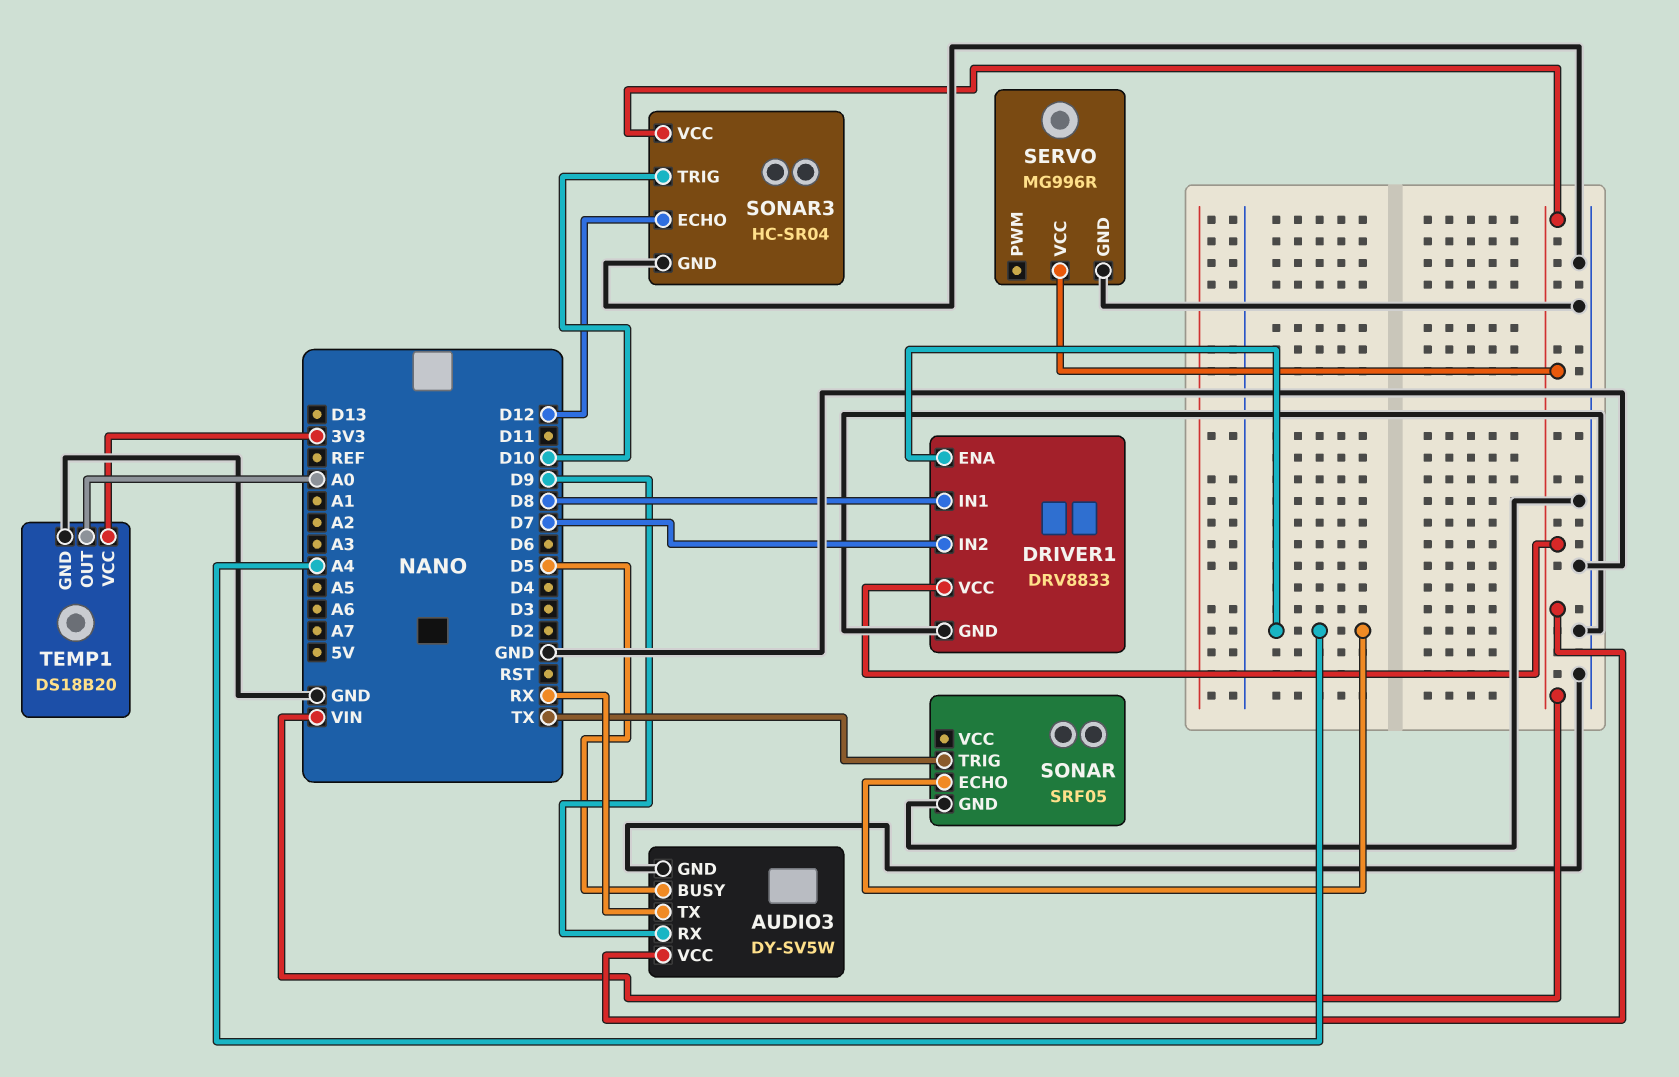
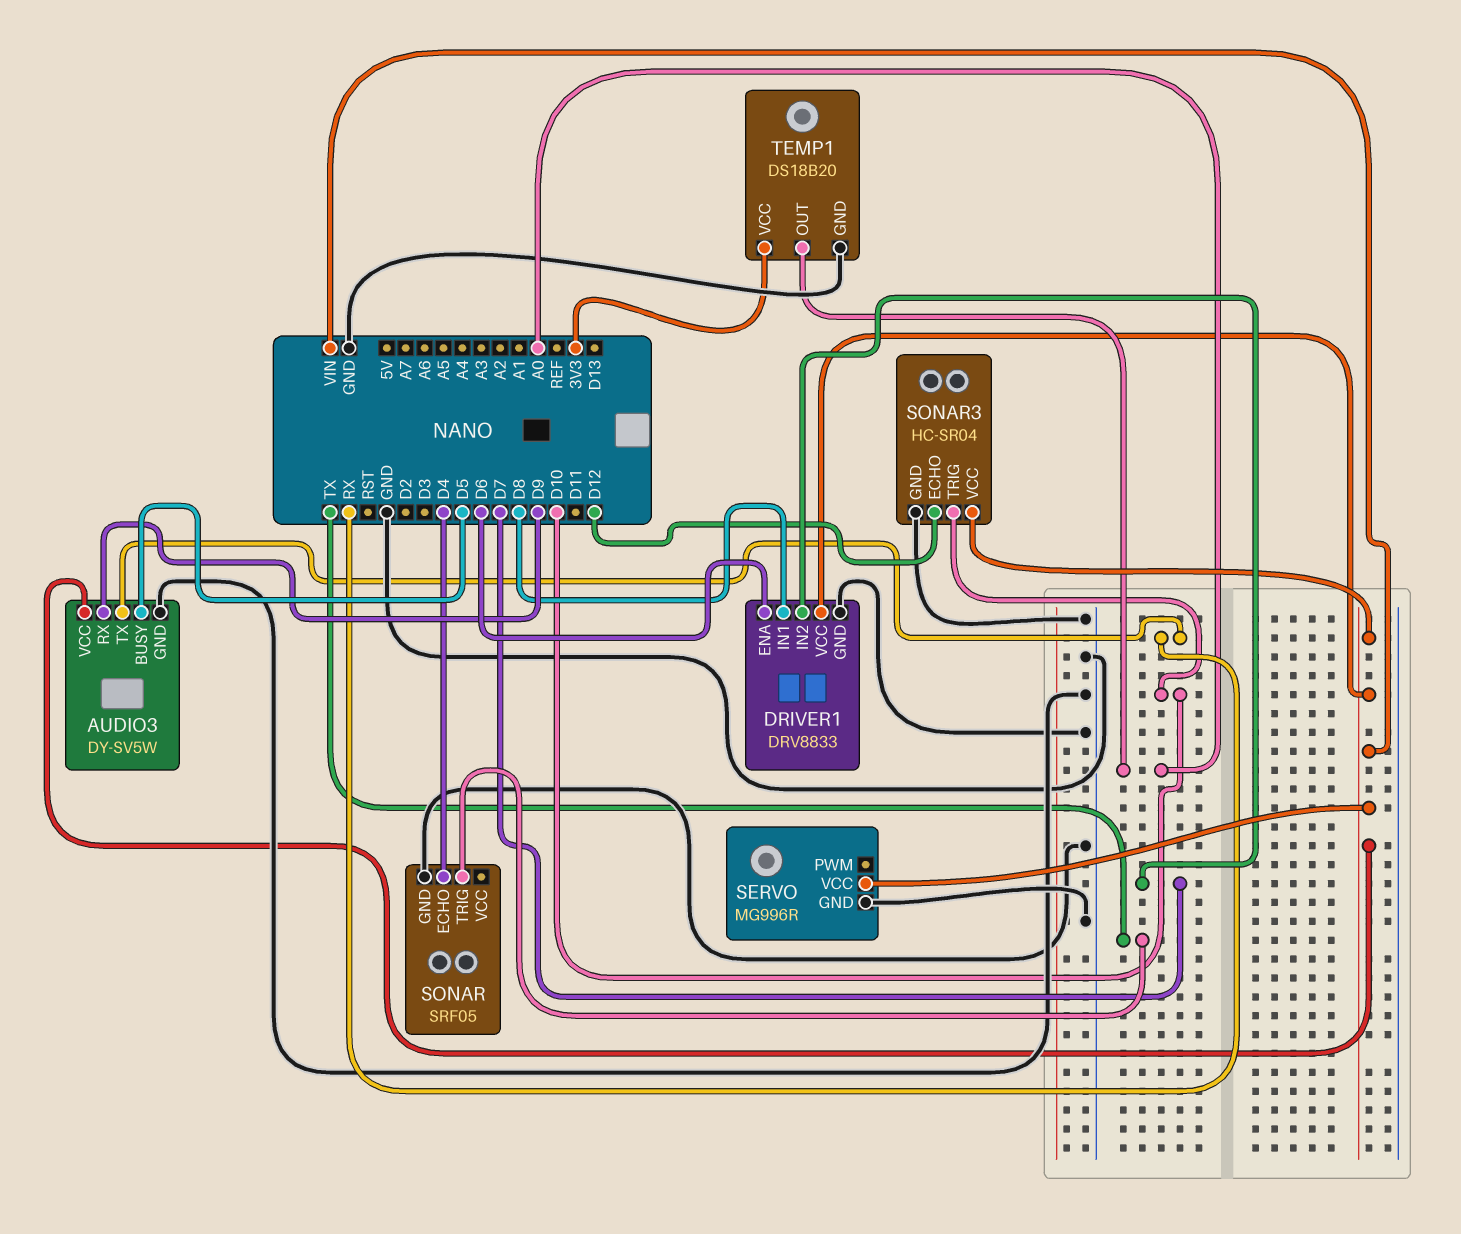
DRIVER1 pin ENA: A4 -> D6
SONAR pin ECHO: A4 -> D4

